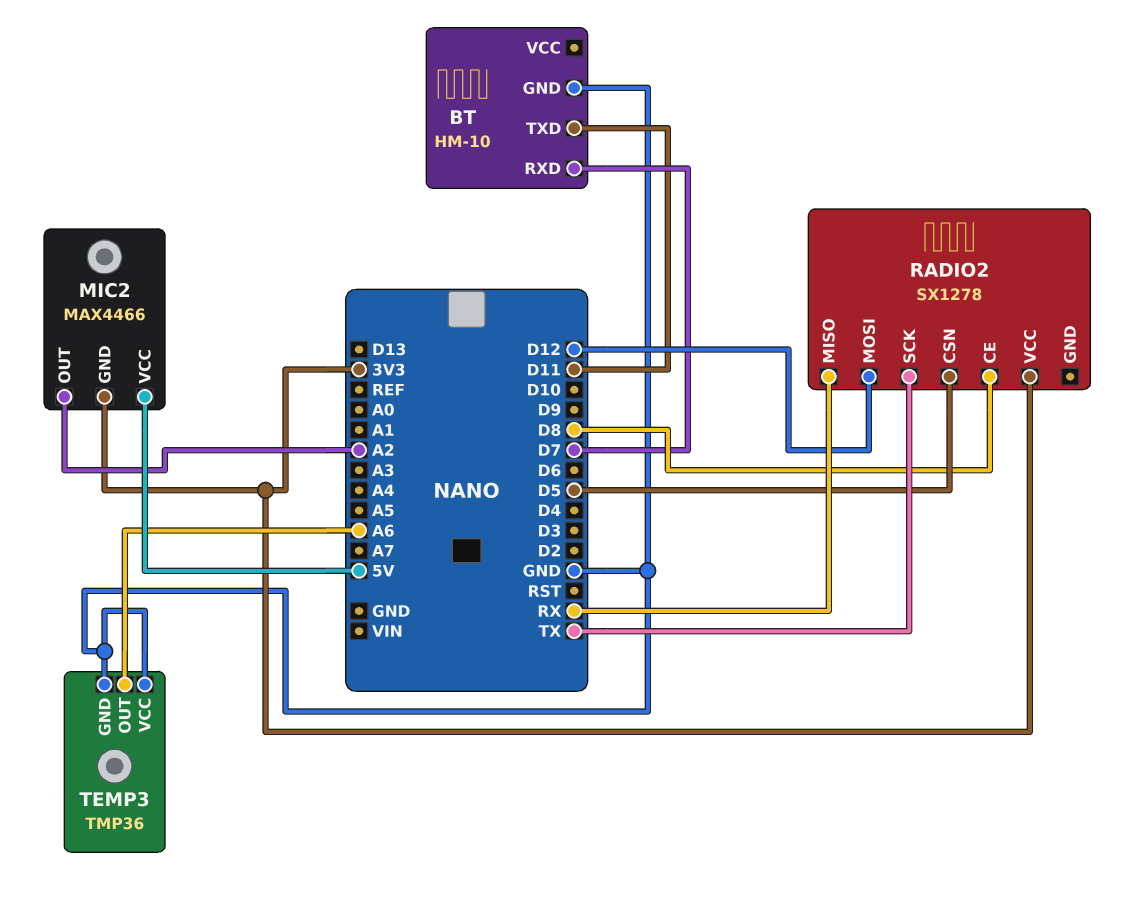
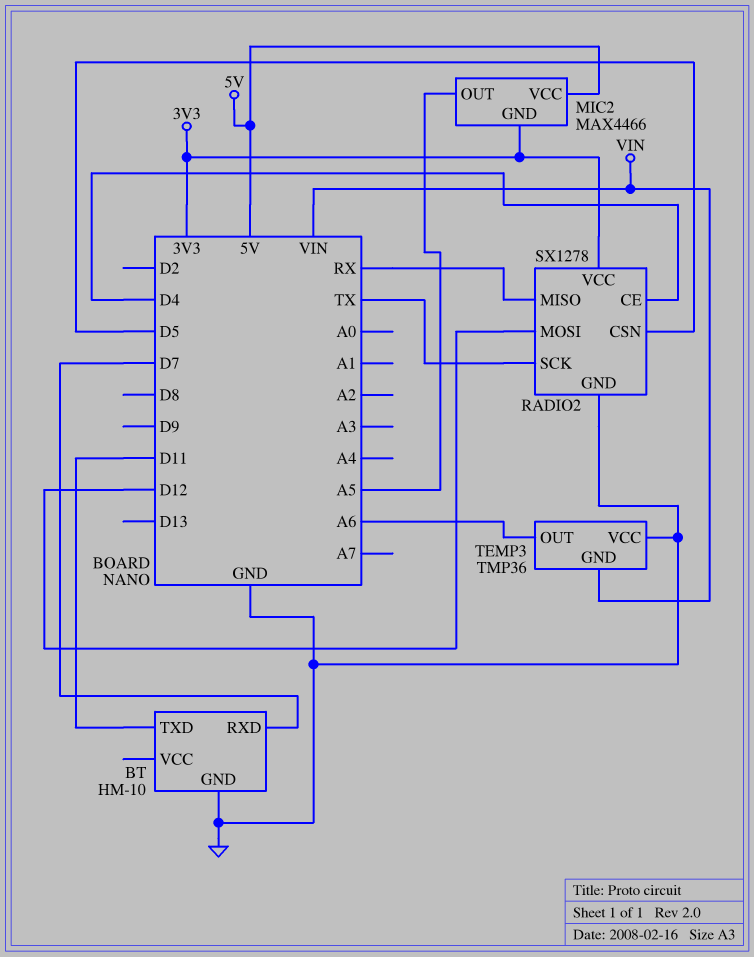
MIC2 pin OUT: A2 -> A5
RADIO2 pin CE: D8 -> D4
RADIO2 pin GND: none -> GND
TEMP3 pin GND: GND -> VIN

